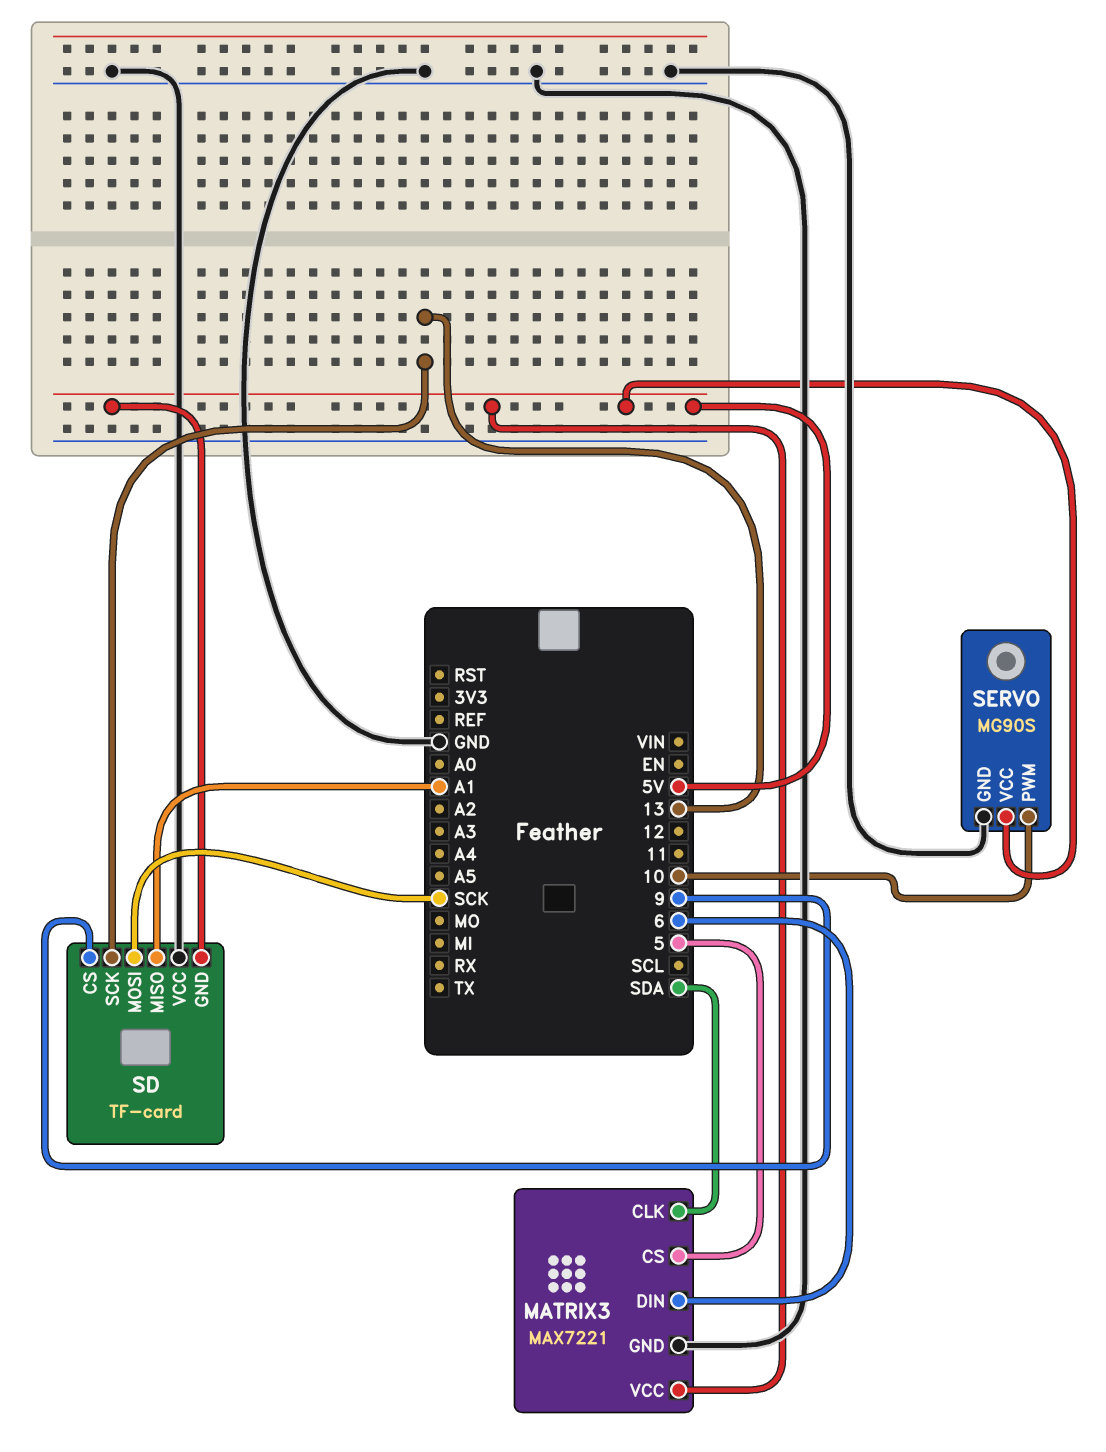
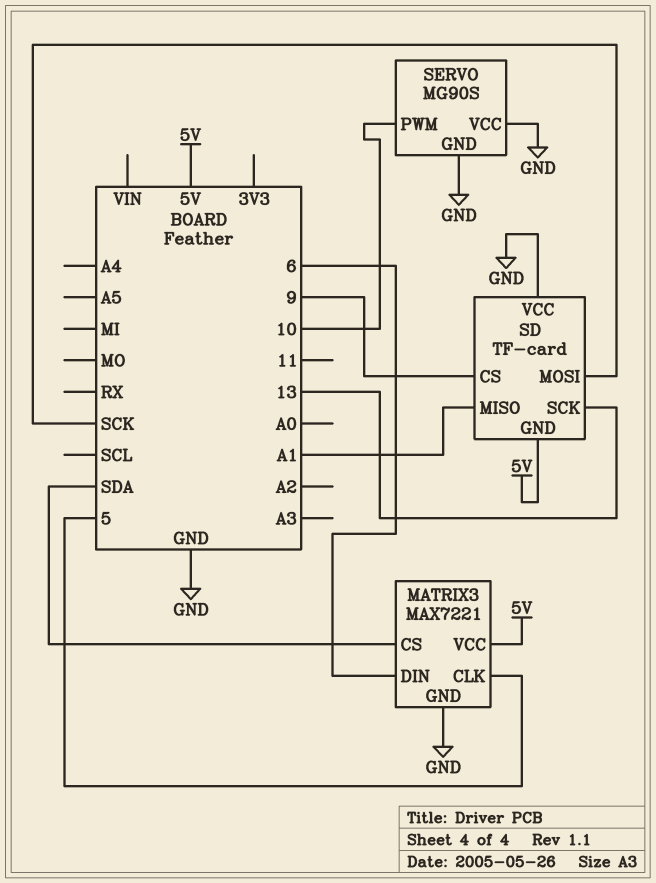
MATRIX3 pin CLK: SDA -> 5
MATRIX3 pin CS: 5 -> SDA
SERVO pin VCC: 5V -> GND

